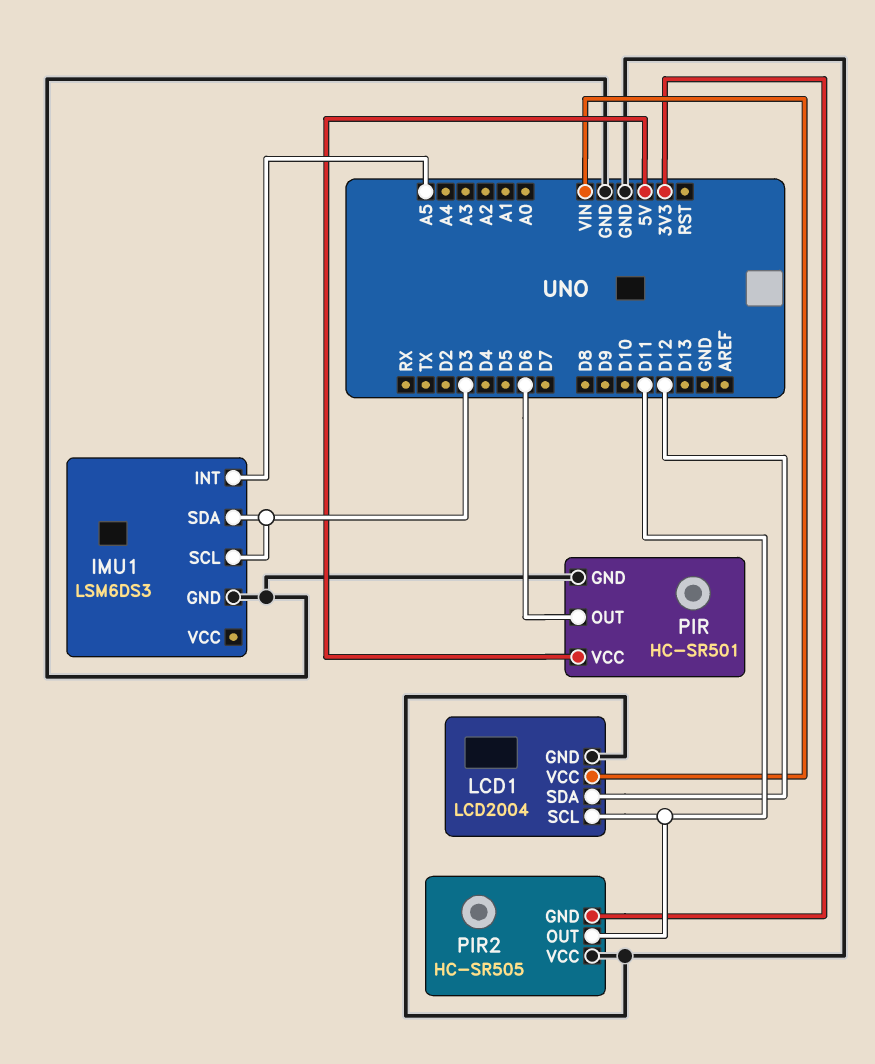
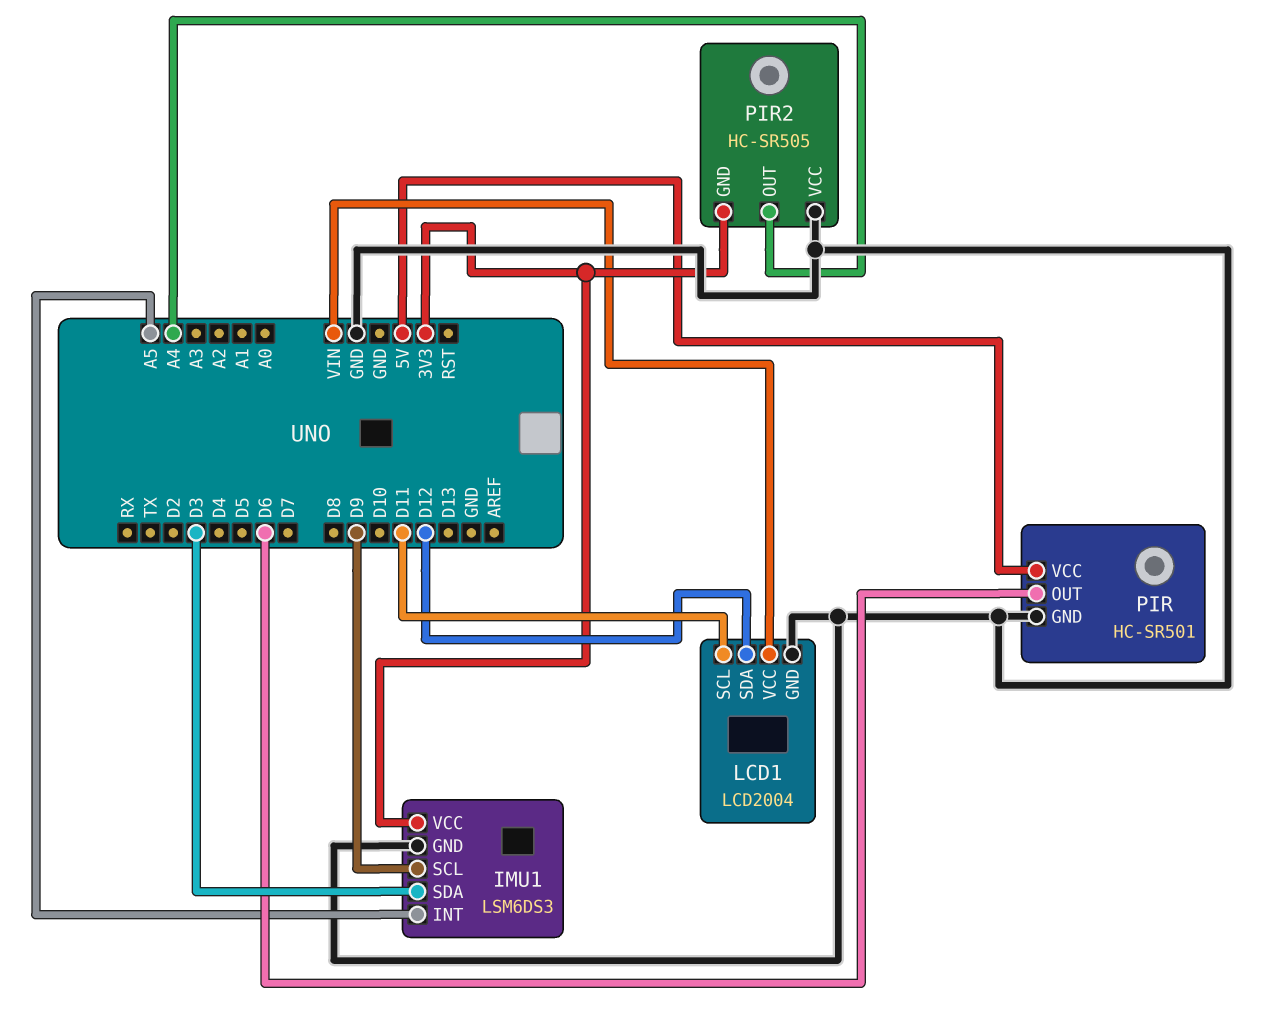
IMU1 pin SCL: D3 -> D9
IMU1 pin VCC: none -> 3V3
PIR2 pin OUT: D11 -> A4

